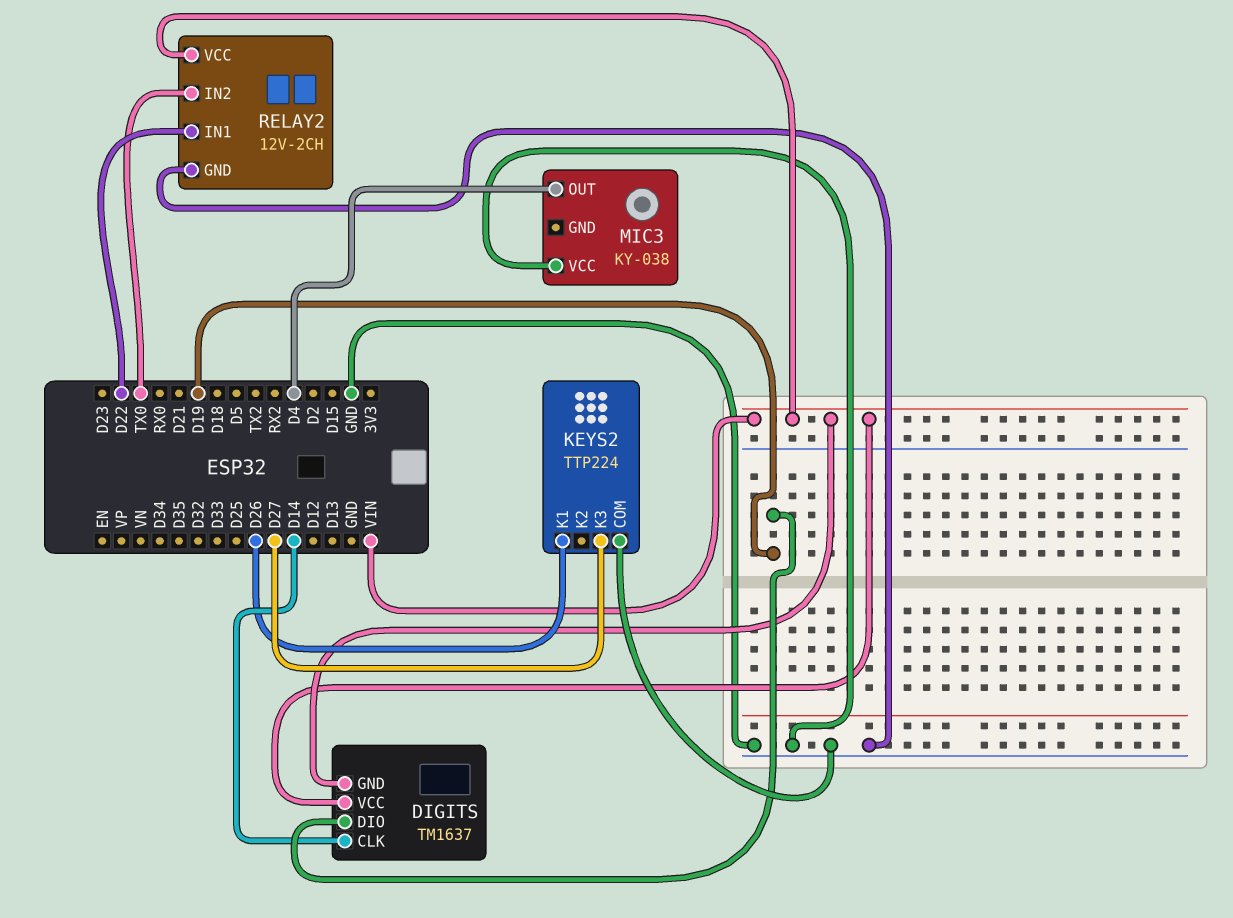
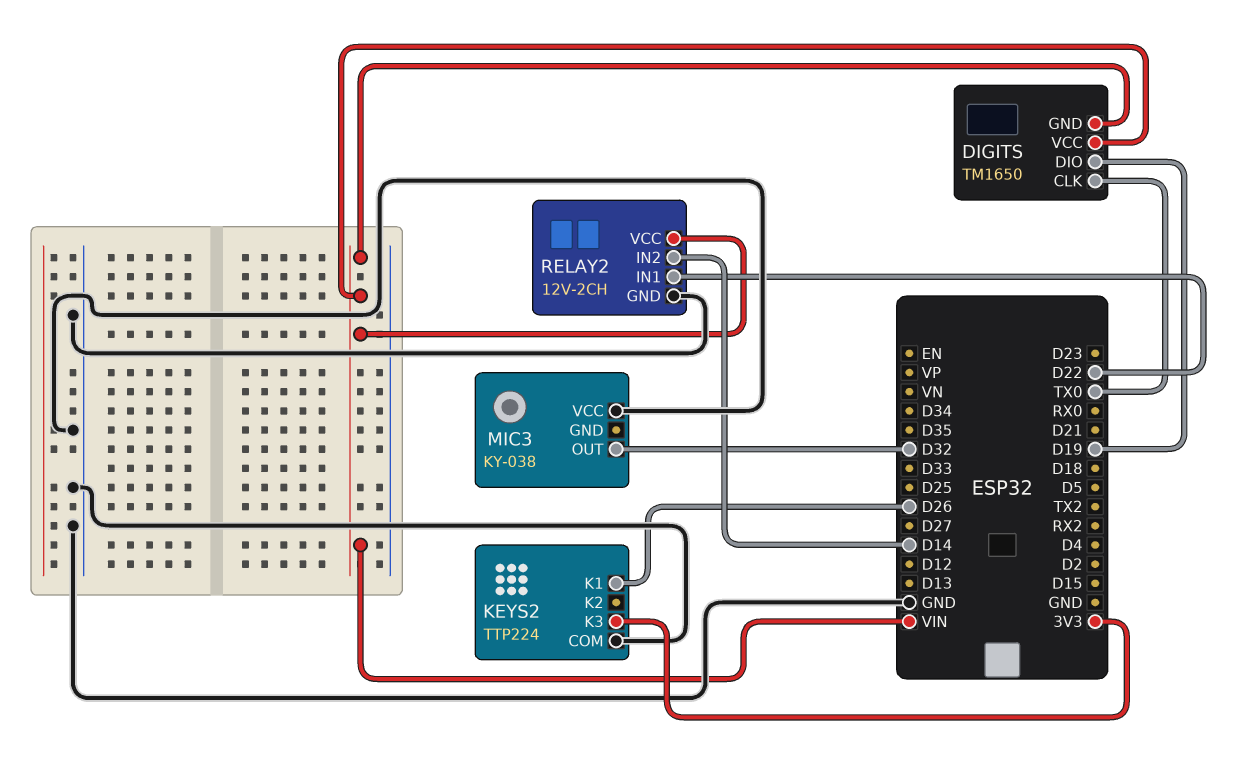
DIGITS: TM1637 -> TM1650
DIGITS pin CLK: D14 -> TX0
KEYS2 pin K3: D27 -> 3V3
MIC3 pin OUT: D4 -> D32
RELAY2 pin IN2: TX0 -> D14

